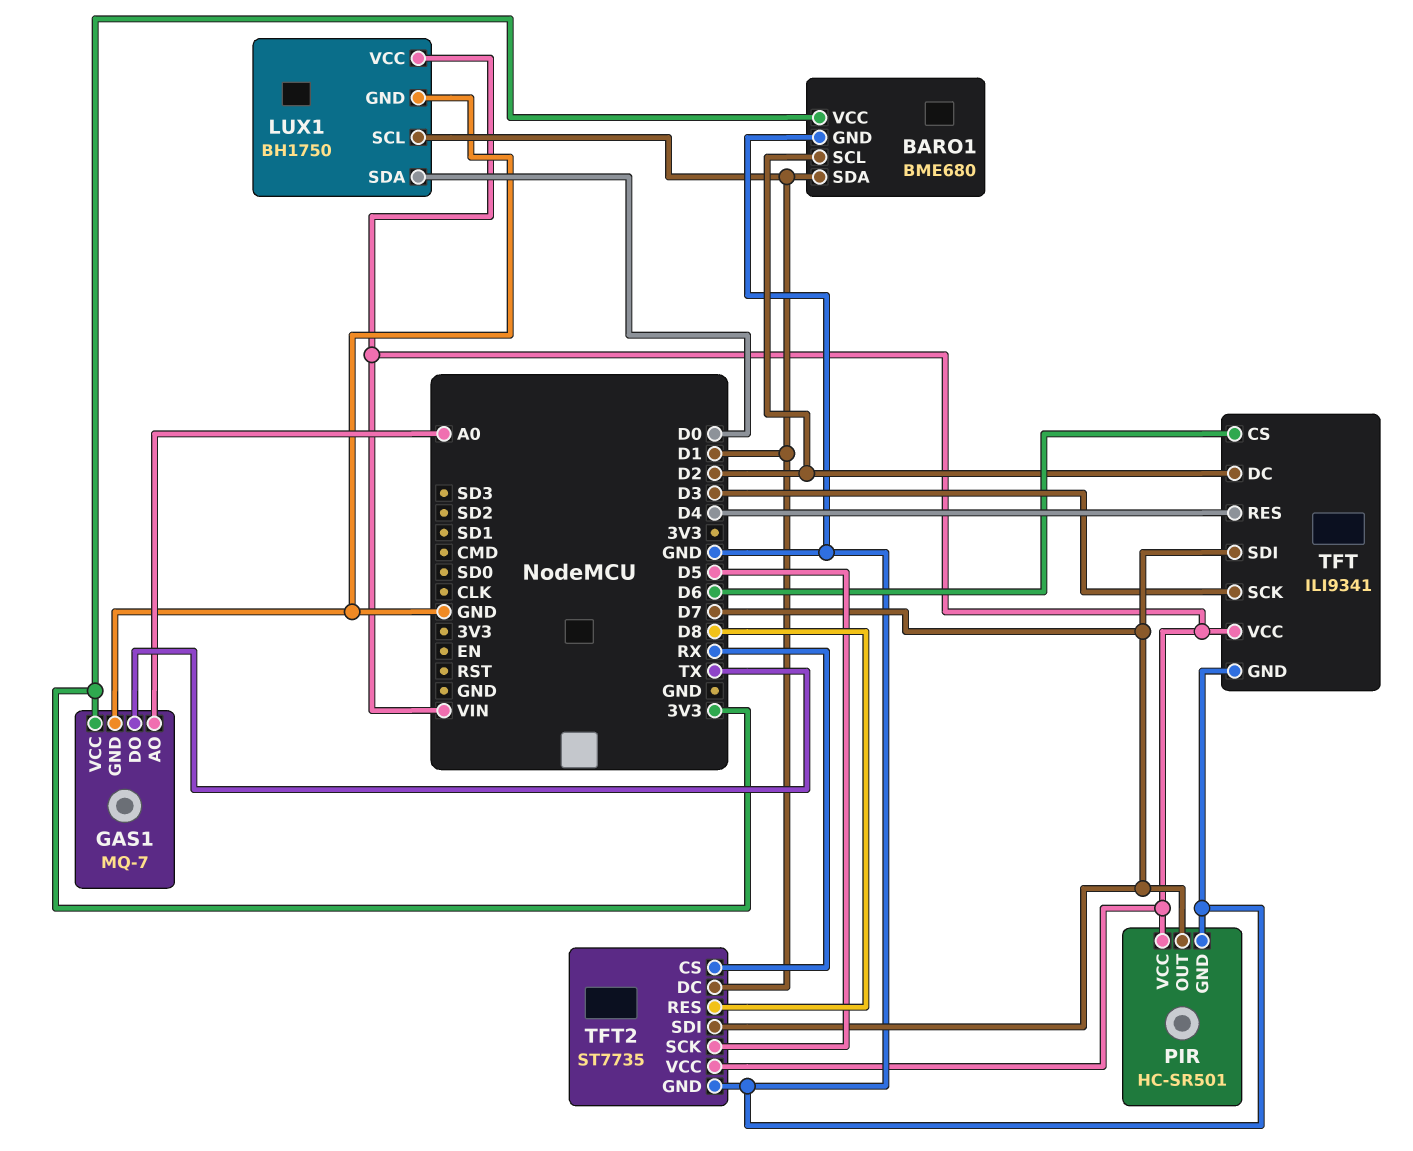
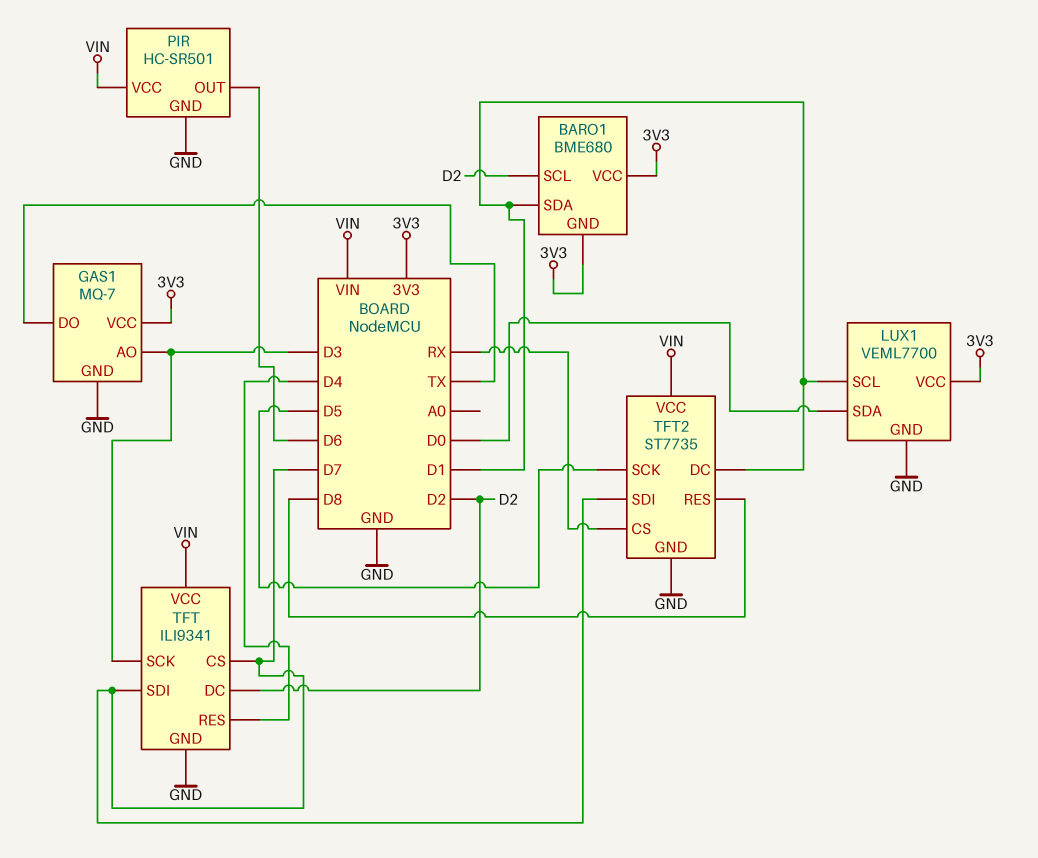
BARO1 pin GND: GND -> 3V3
GAS1 pin AO: A0 -> D3
LUX1: BH1750 -> VEML7700
LUX1 pin VCC: VIN -> 3V3
PIR pin OUT: D7 -> D6
TFT pin CS: D6 -> D7

